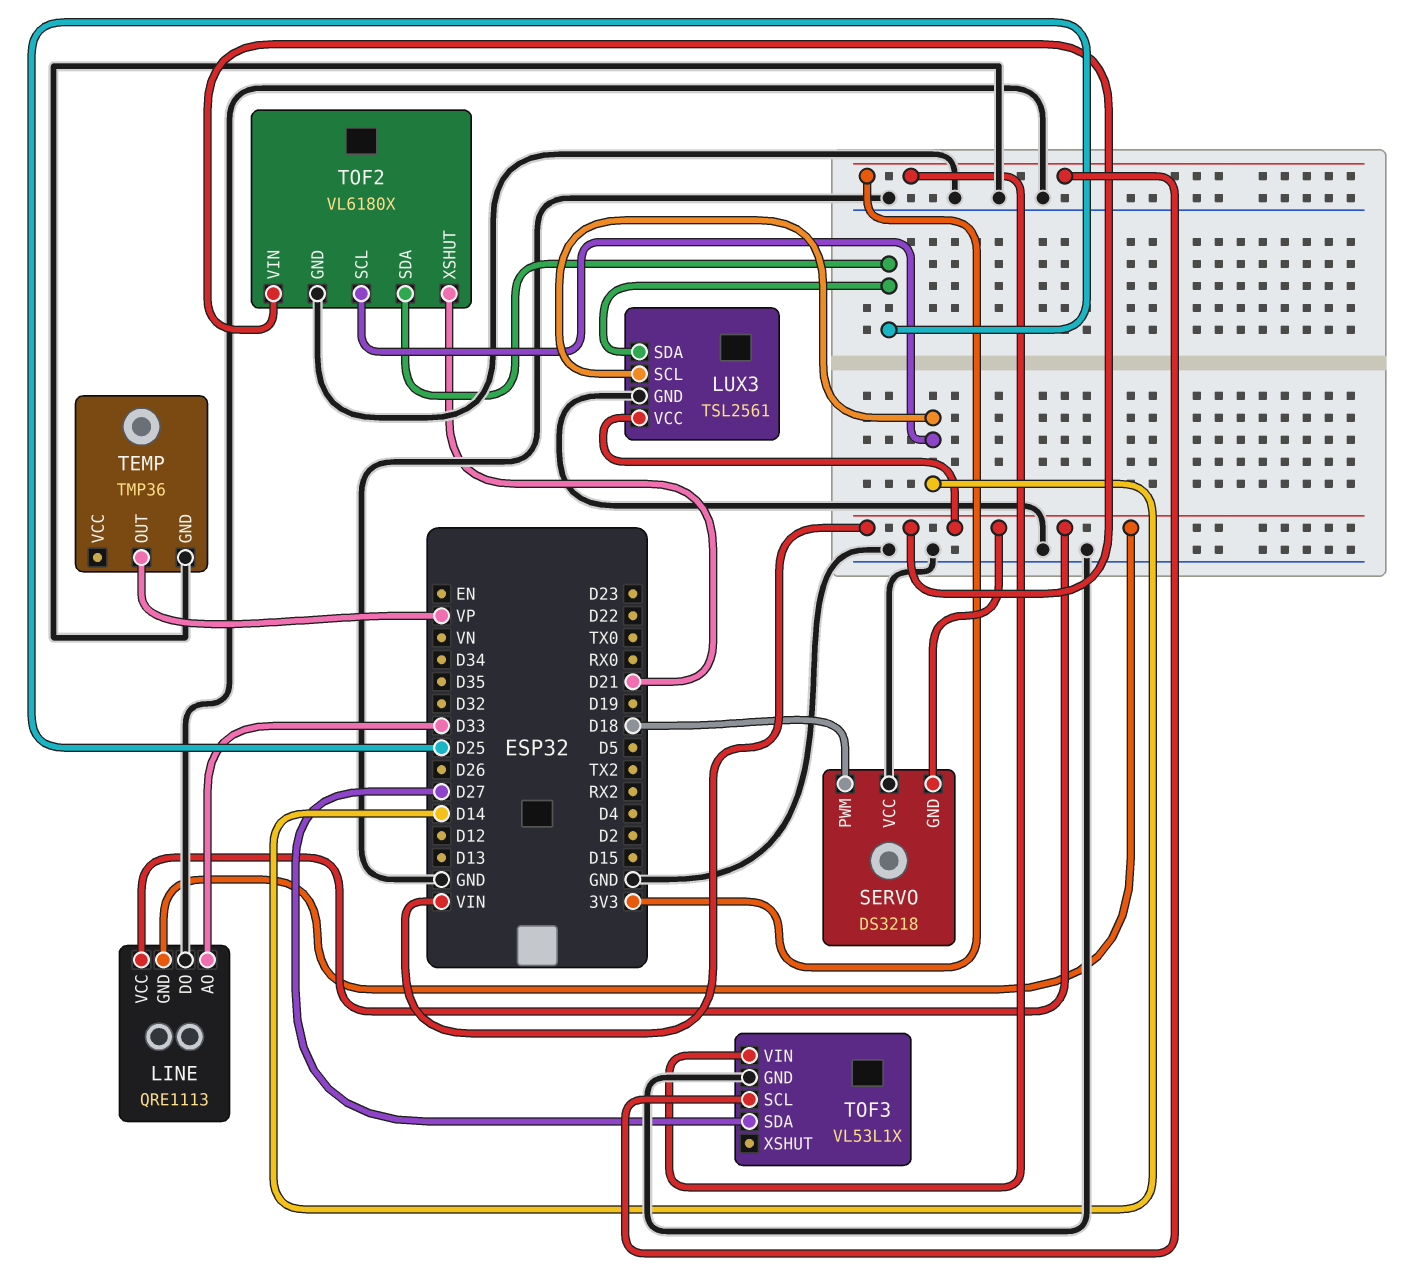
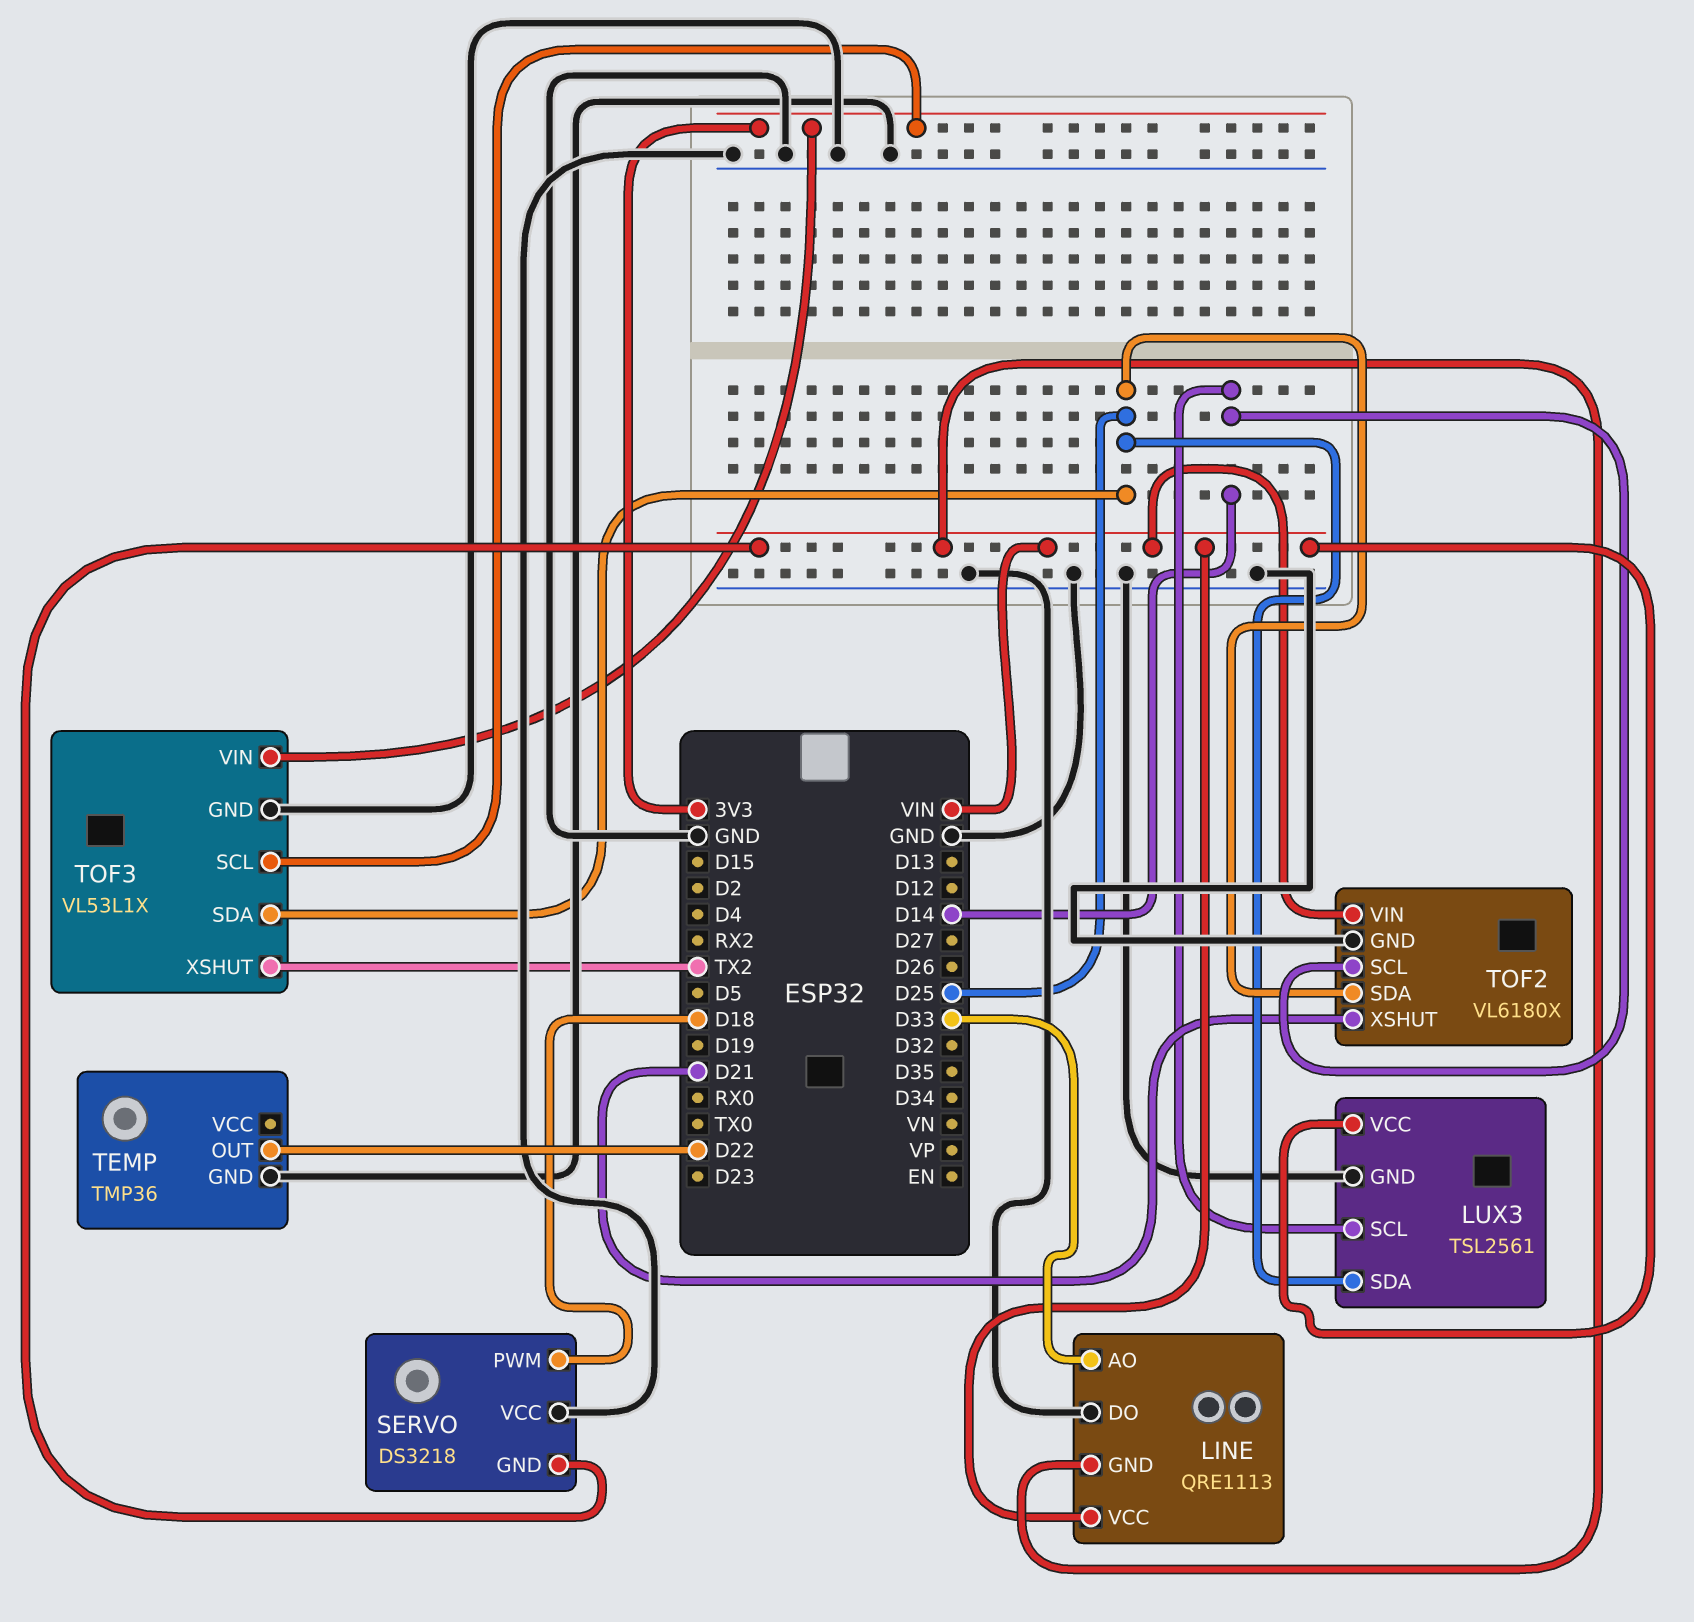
TEMP pin OUT: VP -> D22
TOF3 pin SDA: D27 -> D25
TOF3 pin XSHUT: none -> TX2

